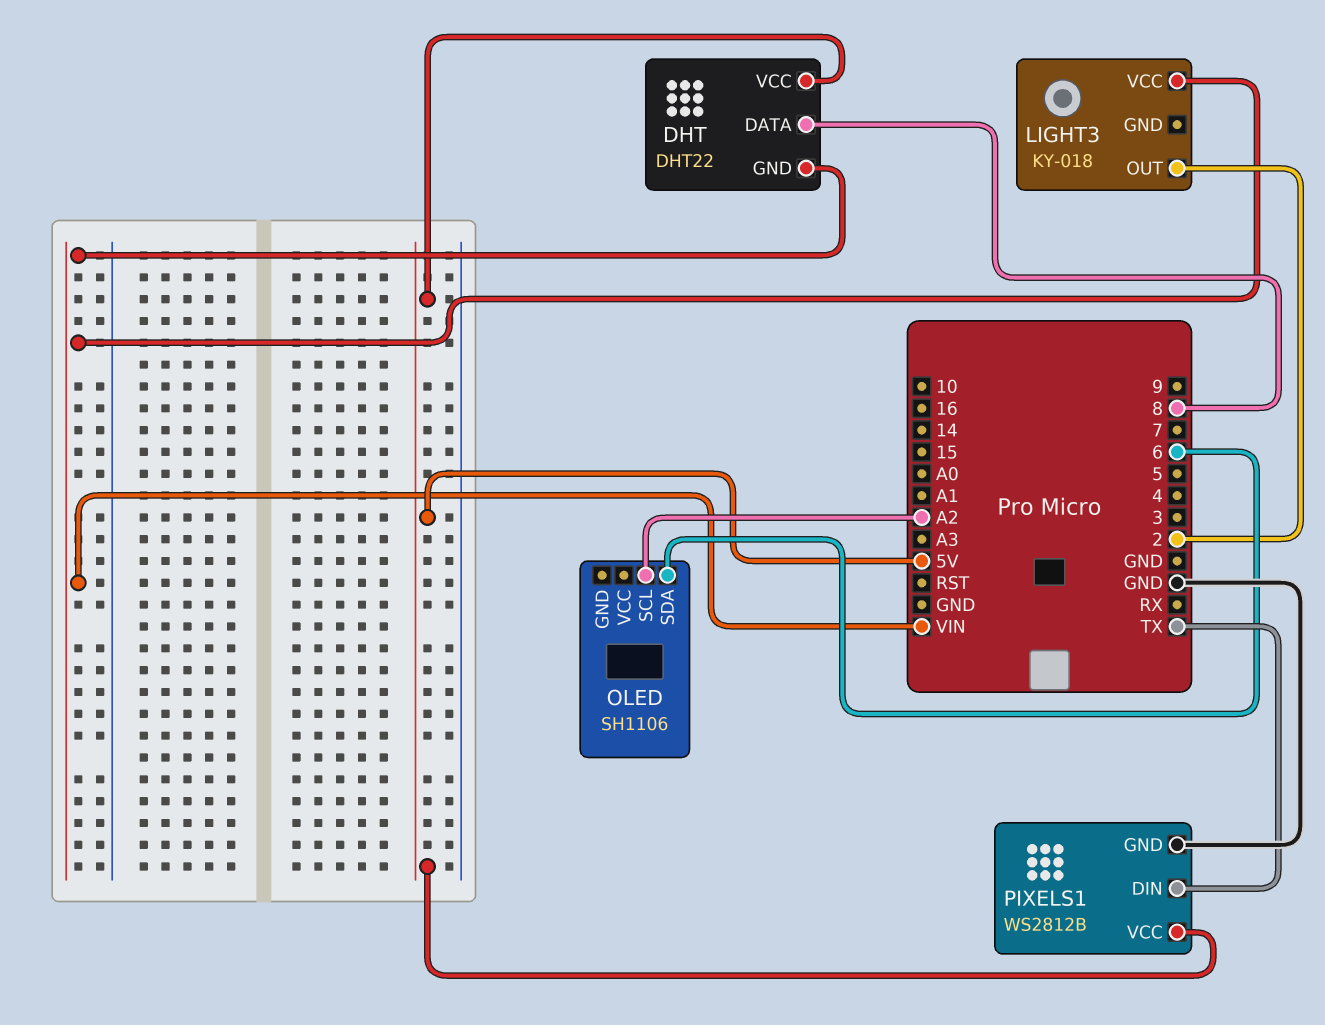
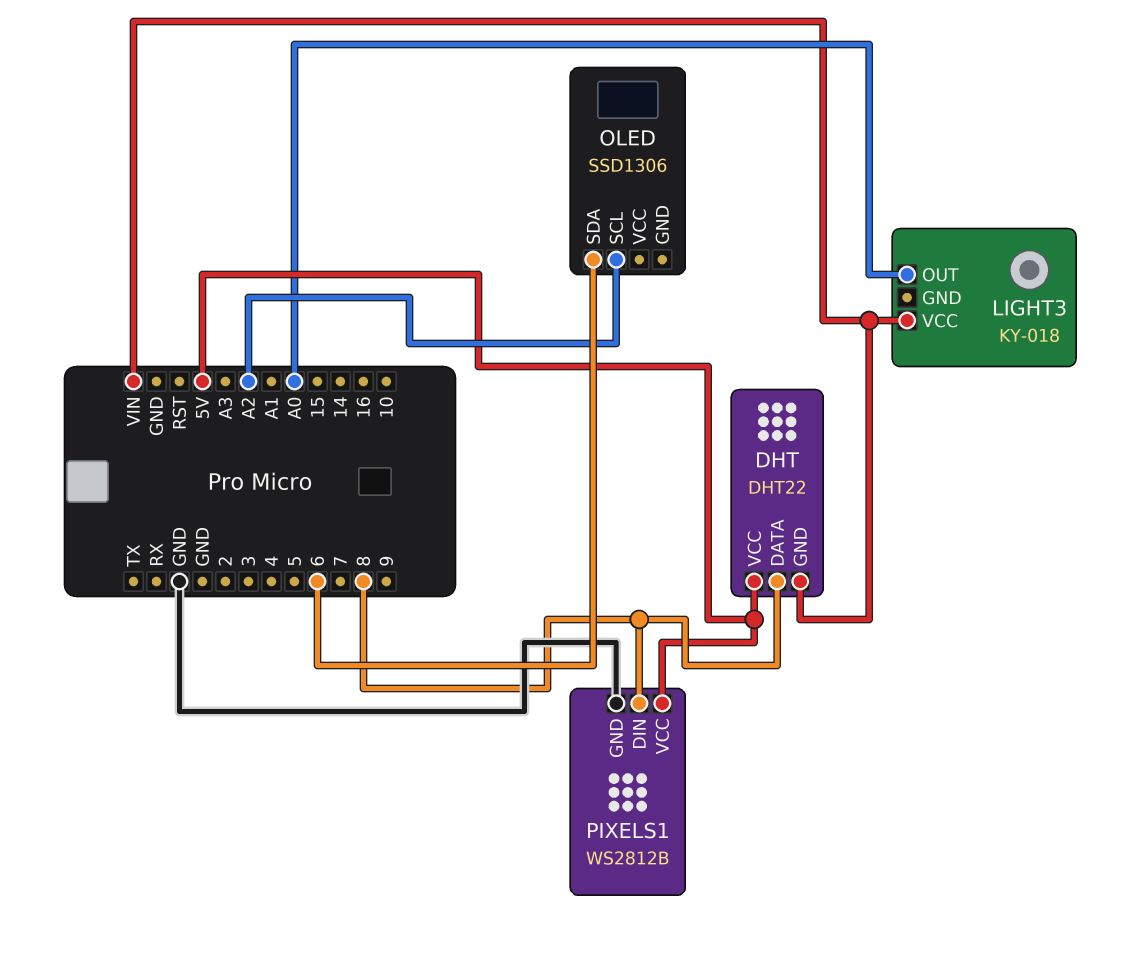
LIGHT3 pin OUT: 2 -> A0
OLED: SH1106 -> SSD1306
PIXELS1 pin DIN: TX -> 8

